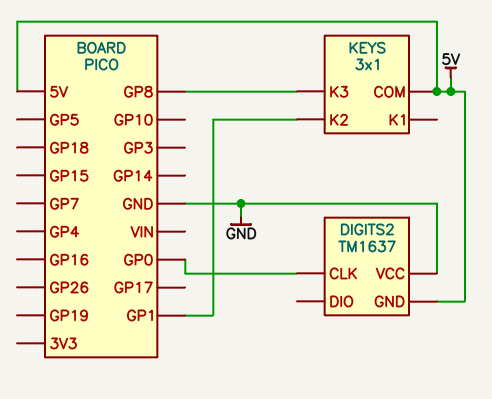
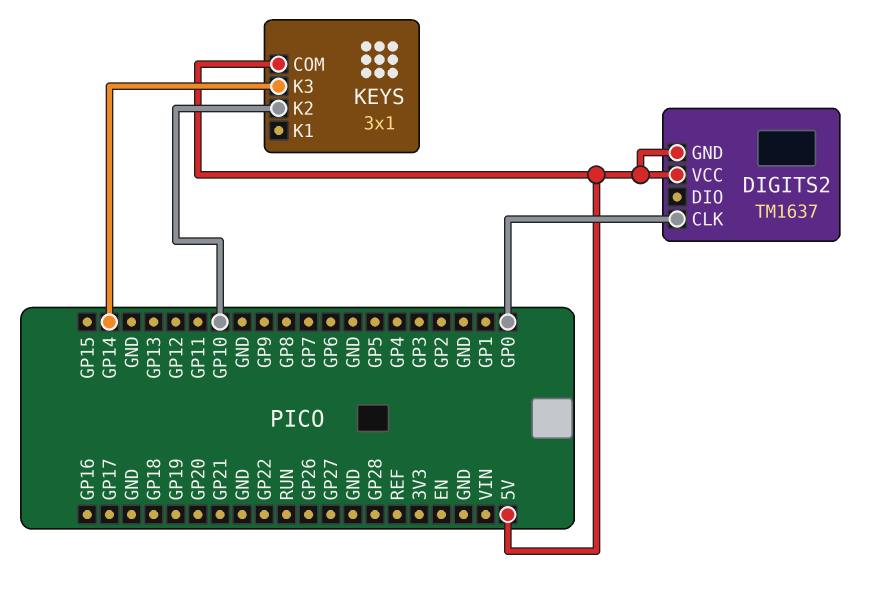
DIGITS2 pin VCC: GND -> 5V
KEYS pin K2: GP1 -> GP10
KEYS pin K3: GP8 -> GP14

